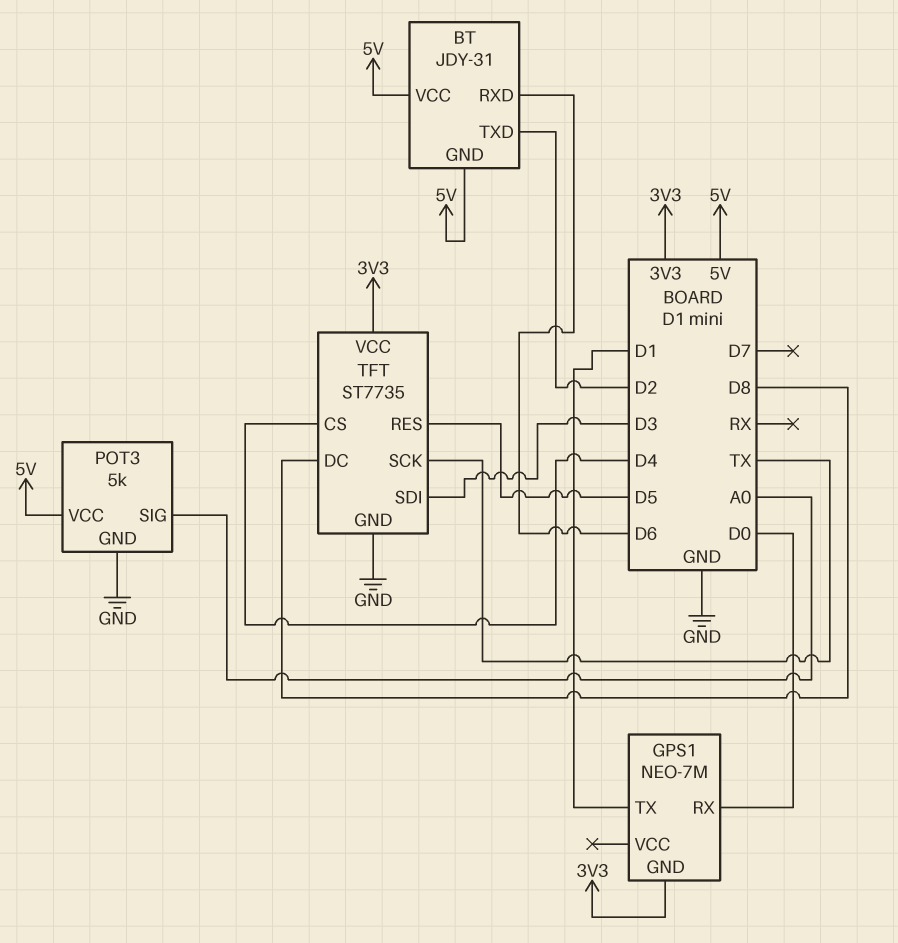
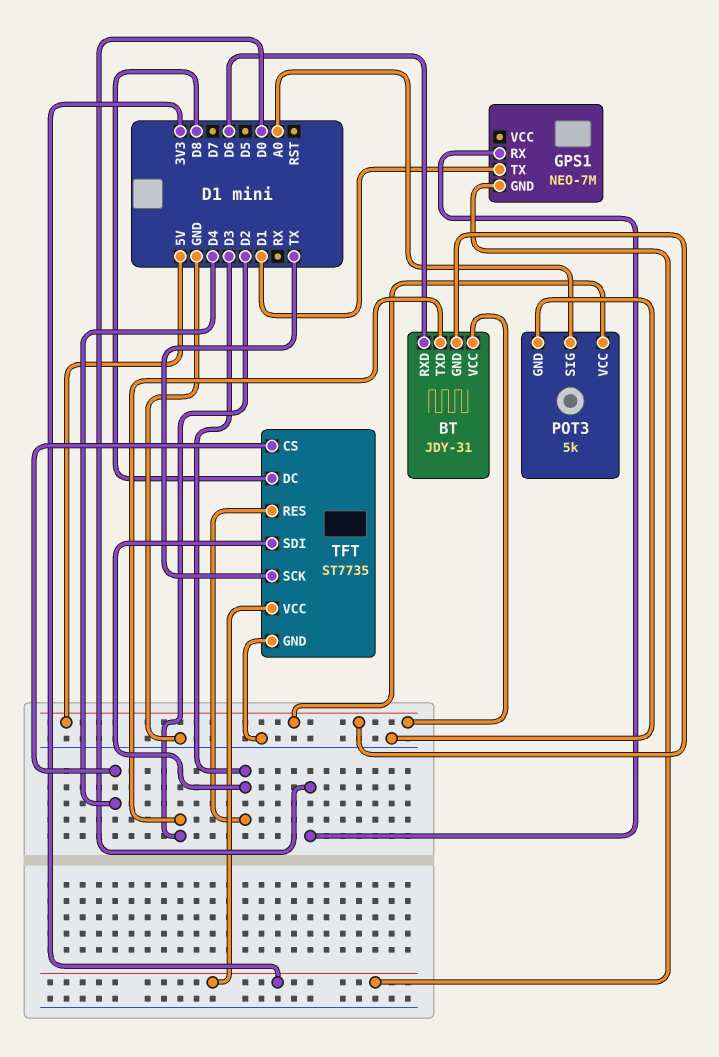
TFT pin RES: D5 -> D3

